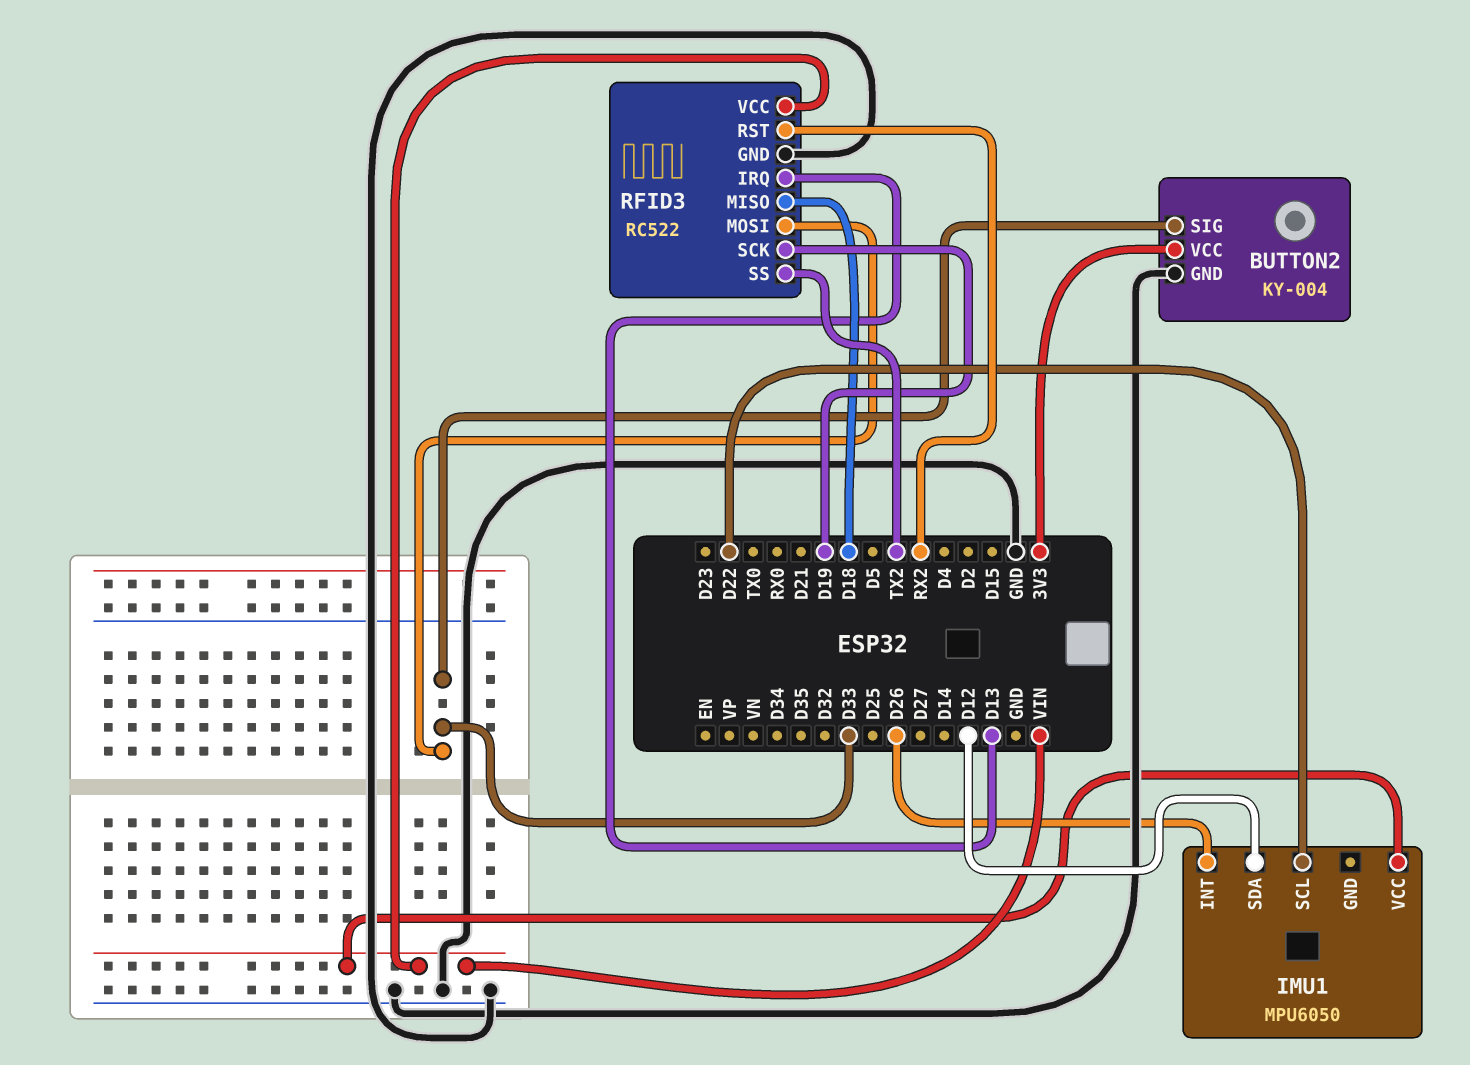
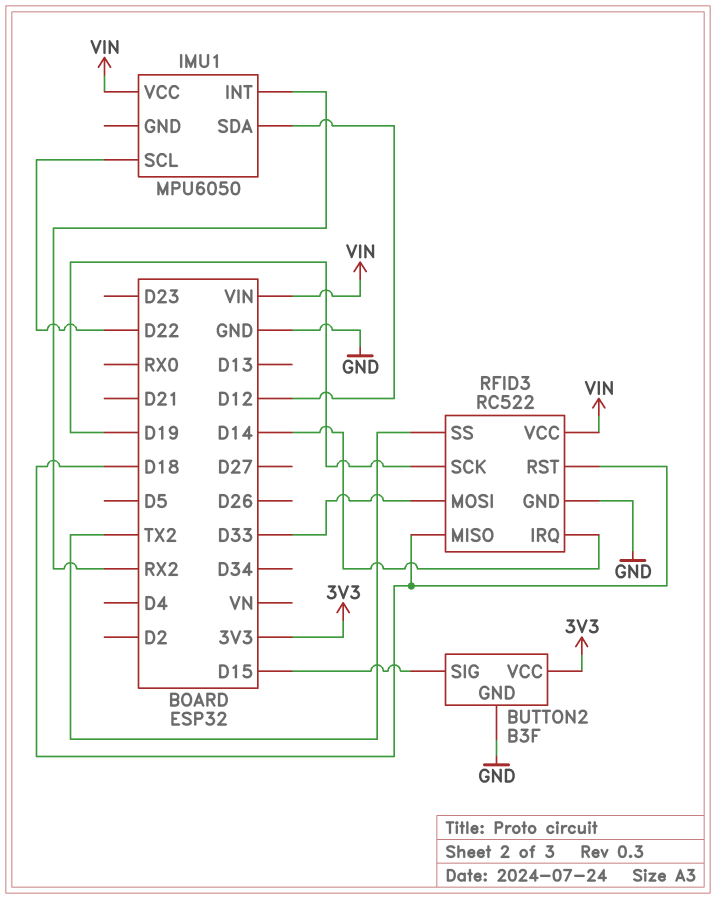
BUTTON2: KY-004 -> B3F
BUTTON2 pin SIG: D33 -> D15
IMU1 pin INT: D26 -> RX2
RFID3 pin IRQ: D13 -> D14
RFID3 pin RST: RX2 -> D18

